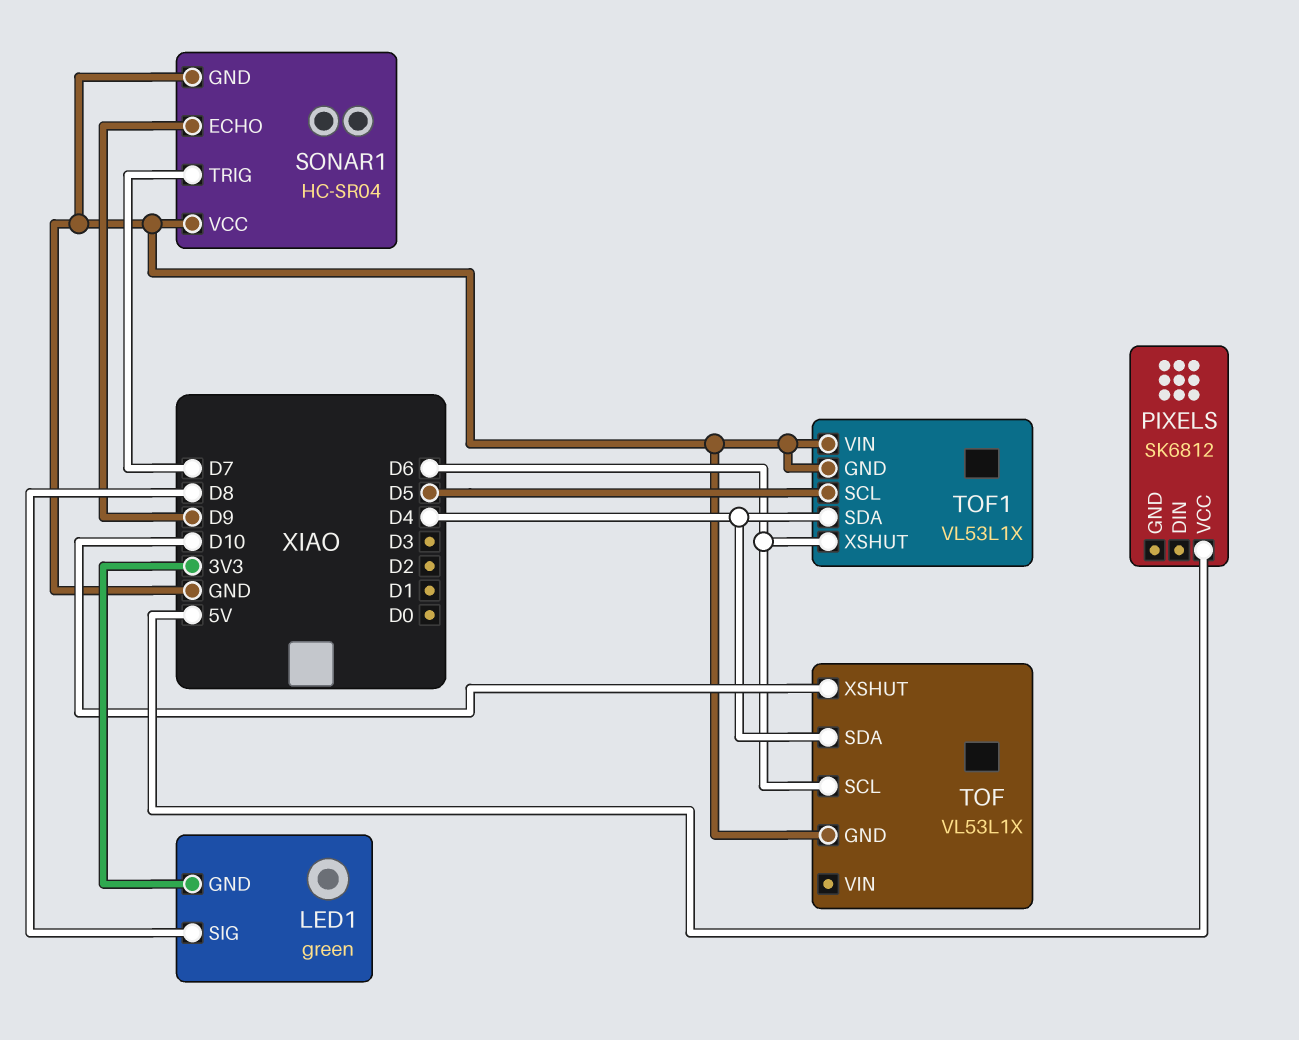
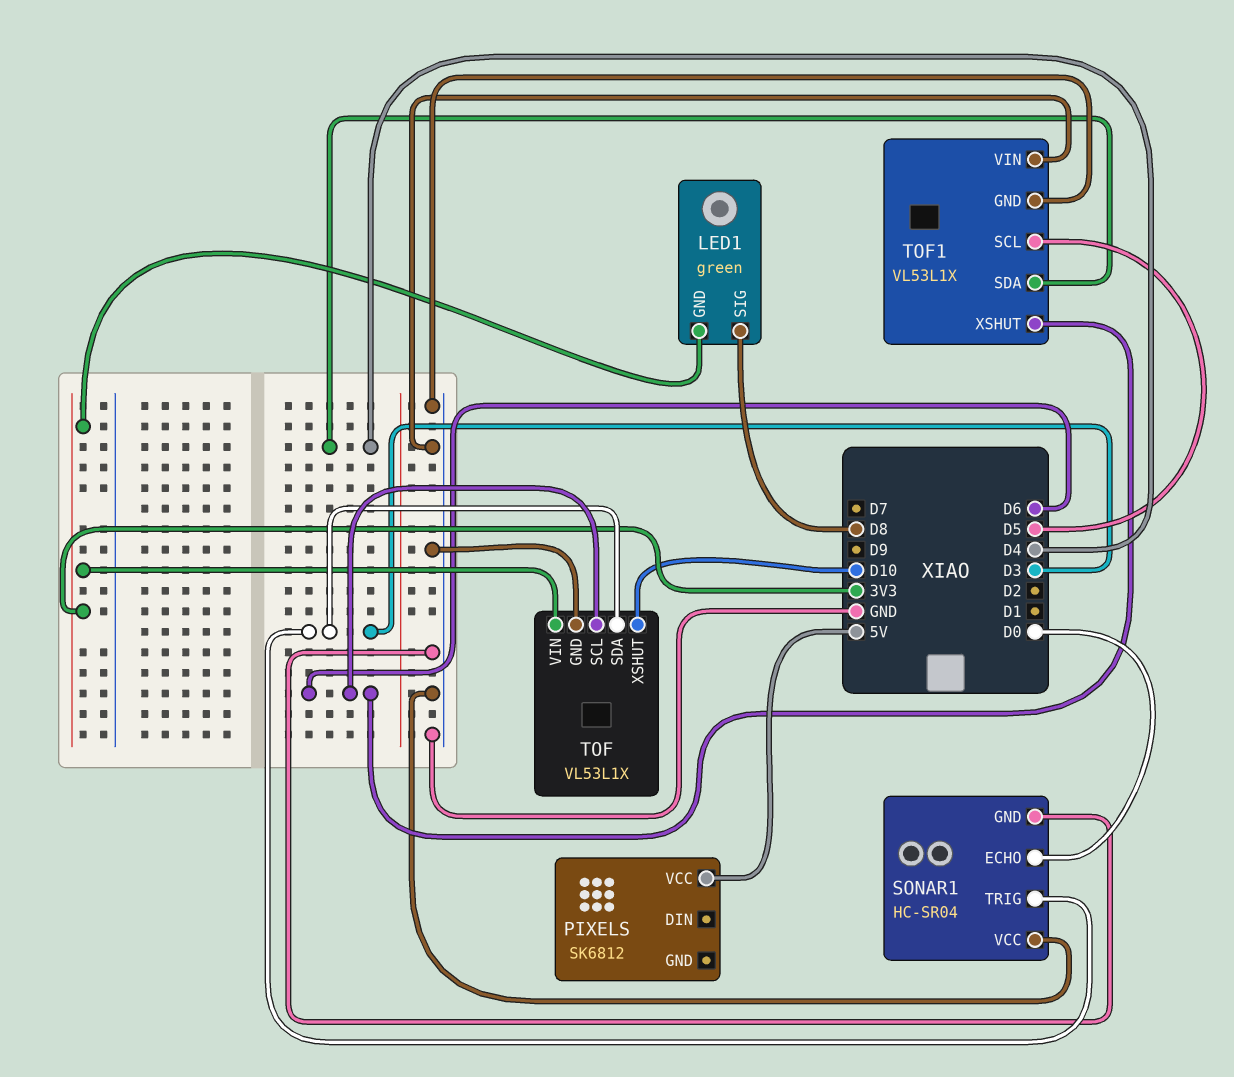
SONAR1 pin ECHO: D9 -> D0
SONAR1 pin TRIG: D7 -> D3
TOF pin SDA: D4 -> D3
TOF pin VIN: none -> 3V3

